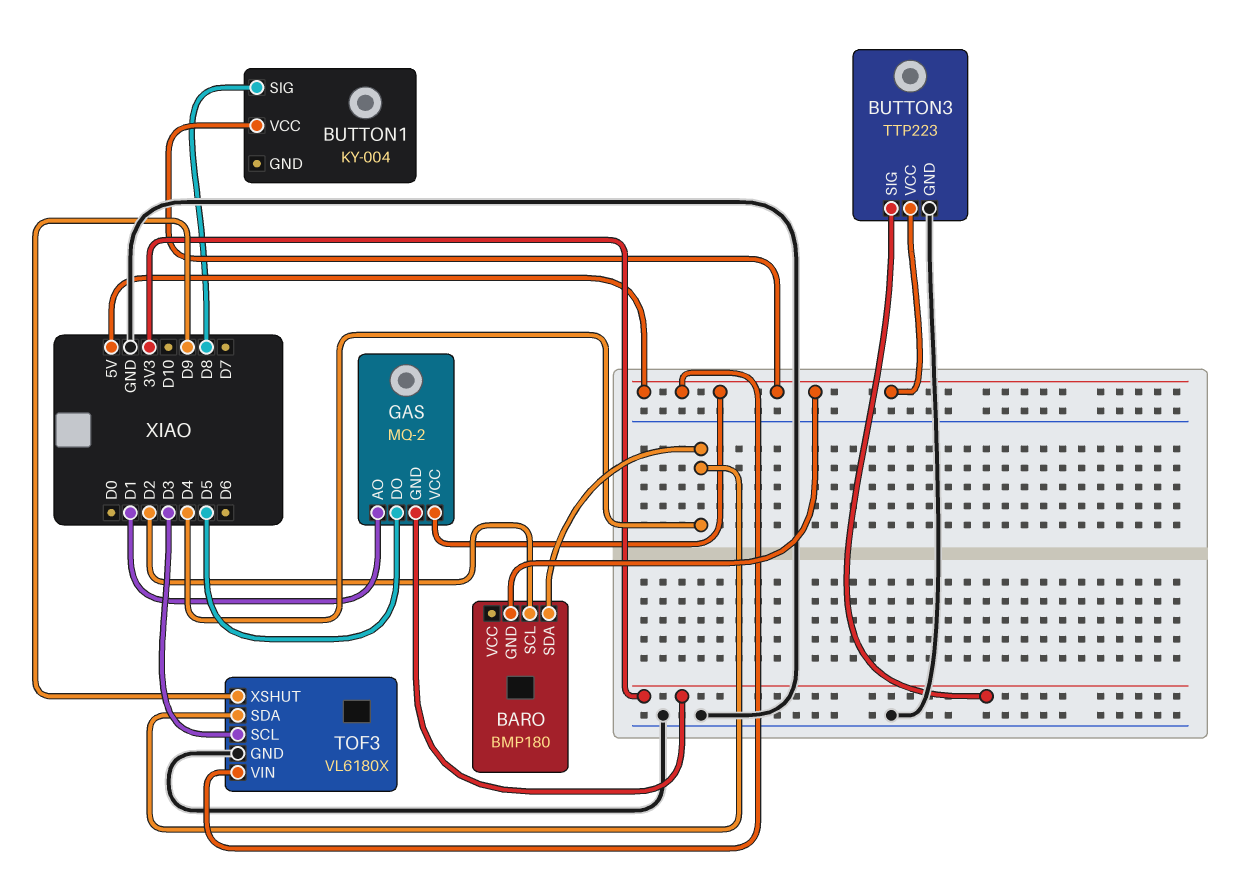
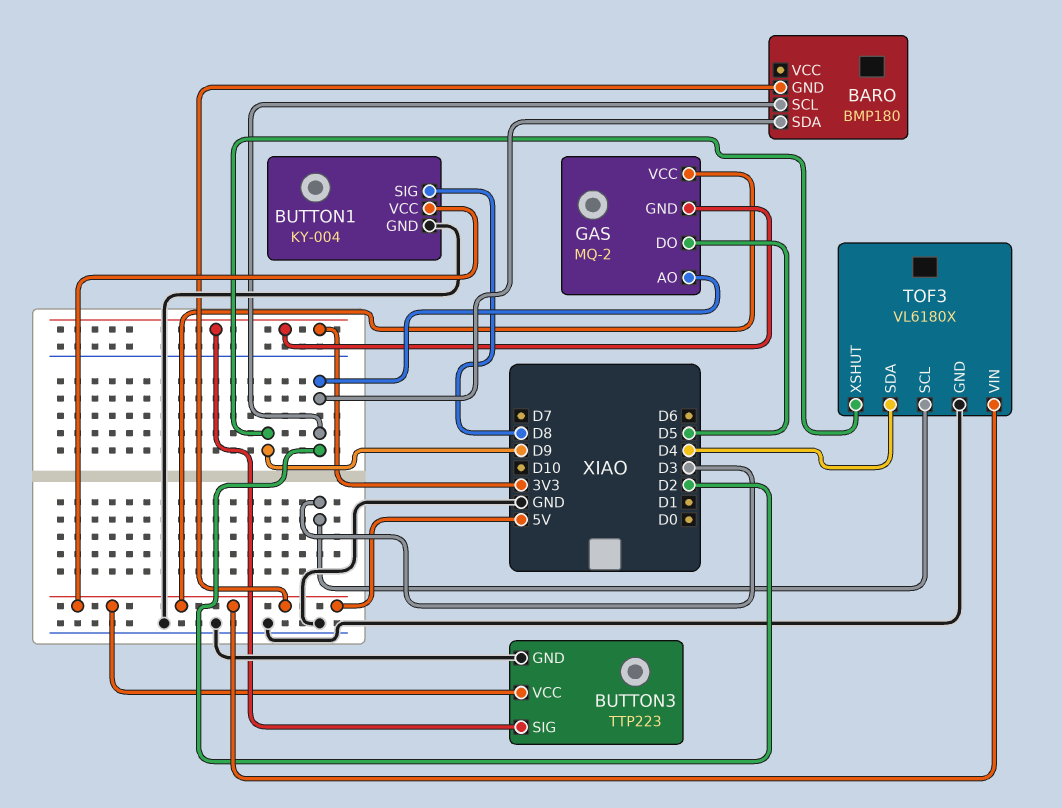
BARO pin SDA: D4 -> D2
BUTTON1 pin GND: none -> GND
GAS pin AO: D1 -> D2

